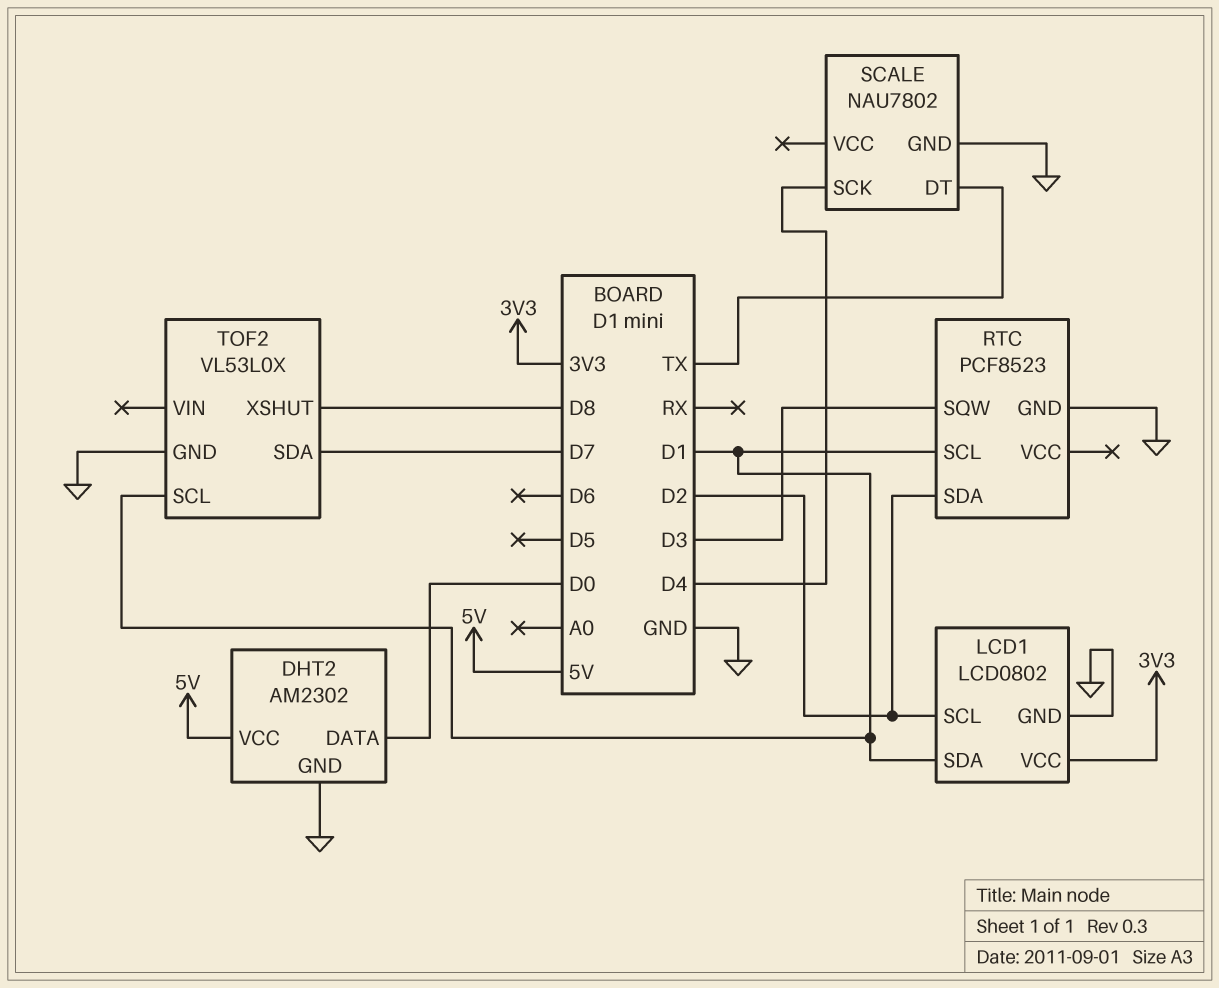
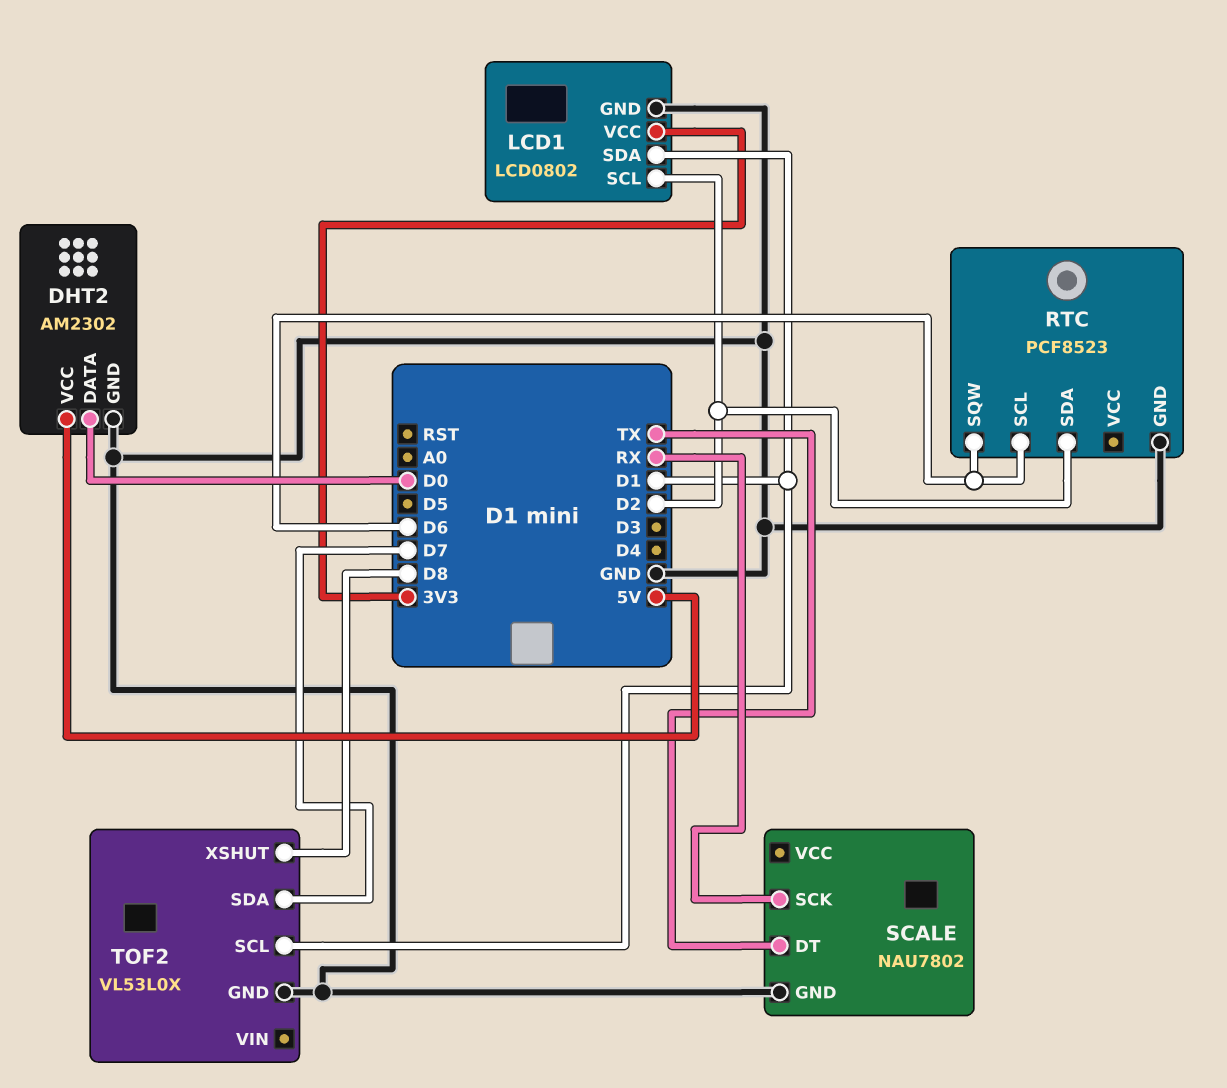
RTC pin SCL: D1 -> D6
RTC pin SQW: D3 -> D6
SCALE pin SCK: D4 -> RX

